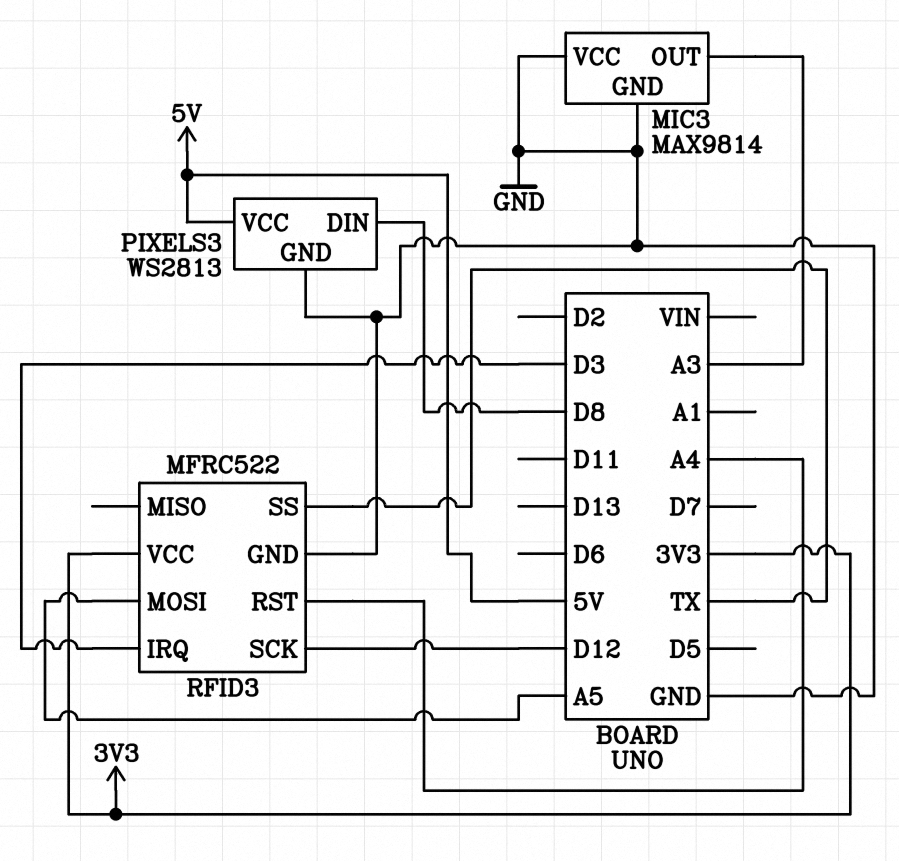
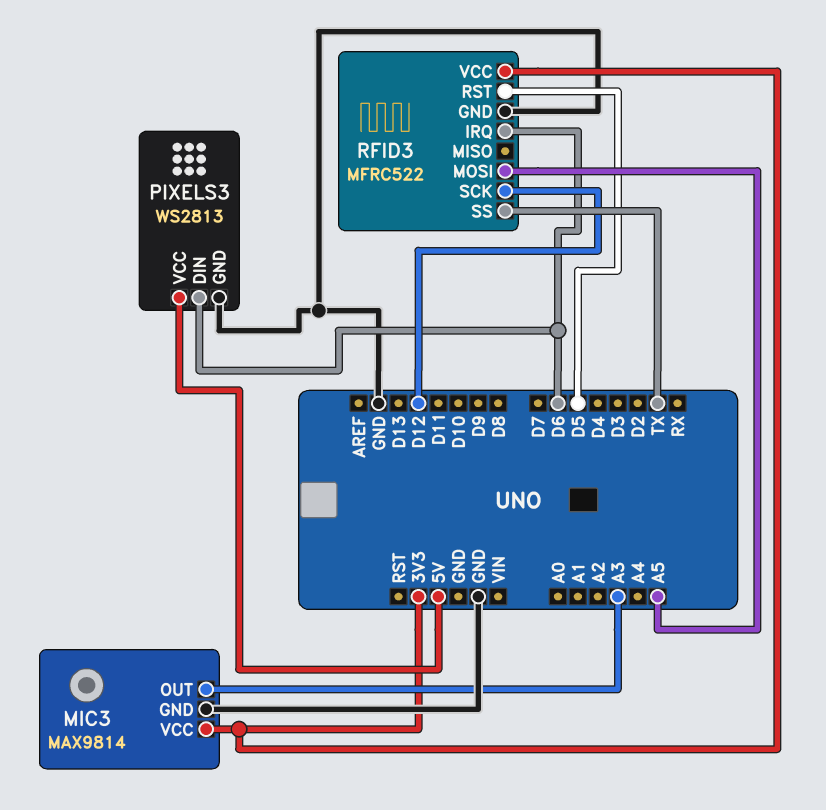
MIC3 pin VCC: GND -> 3V3
PIXELS3 pin DIN: D8 -> D6
RFID3 pin IRQ: D3 -> D6
RFID3 pin RST: A4 -> D5

